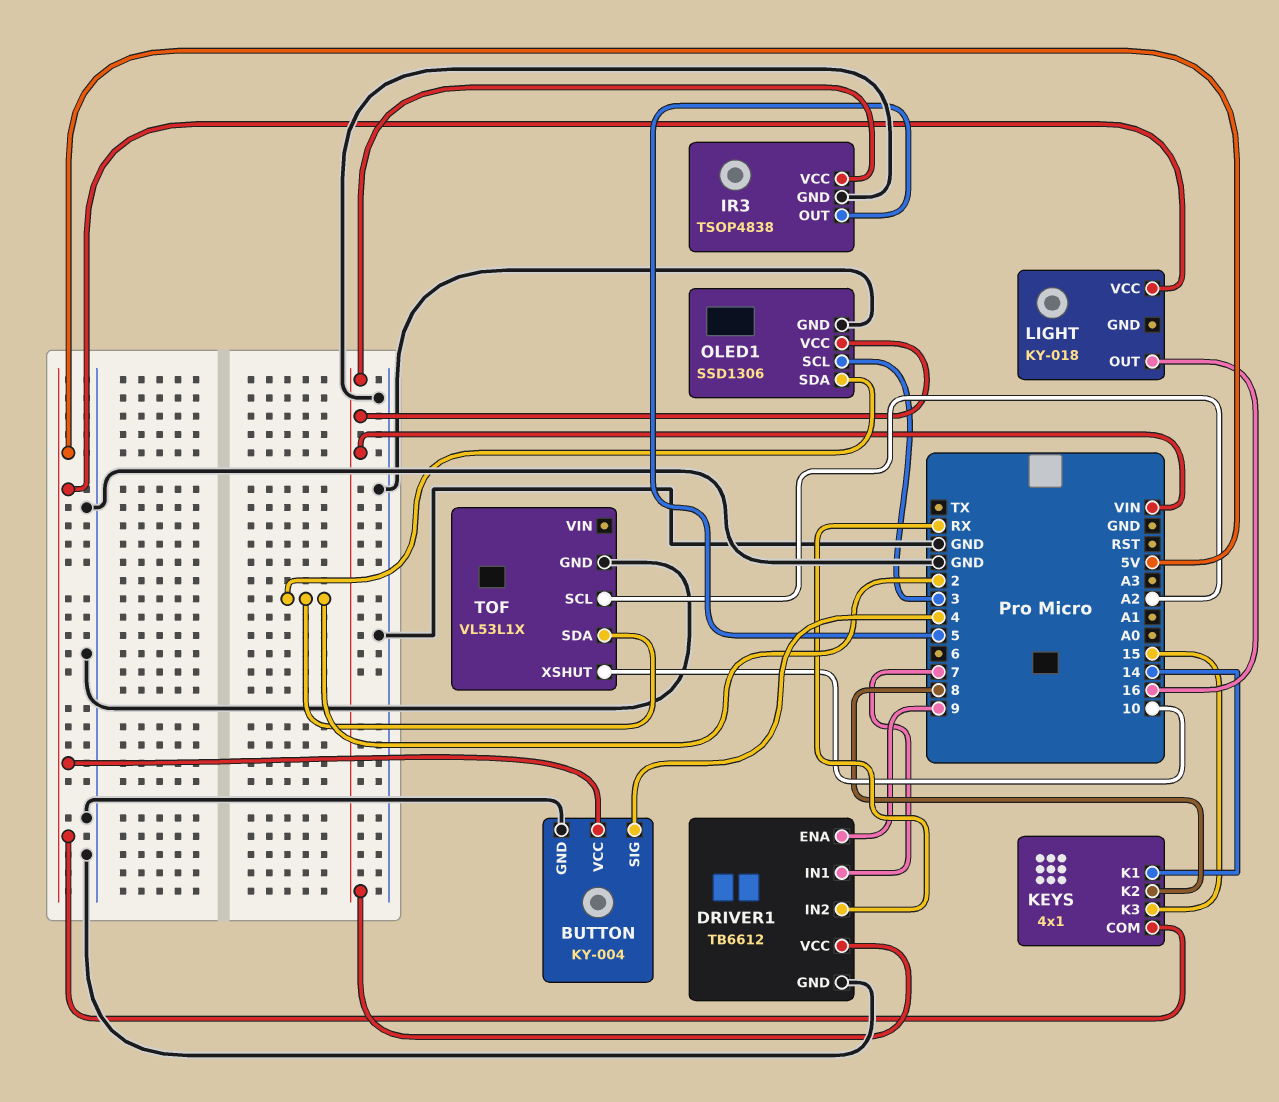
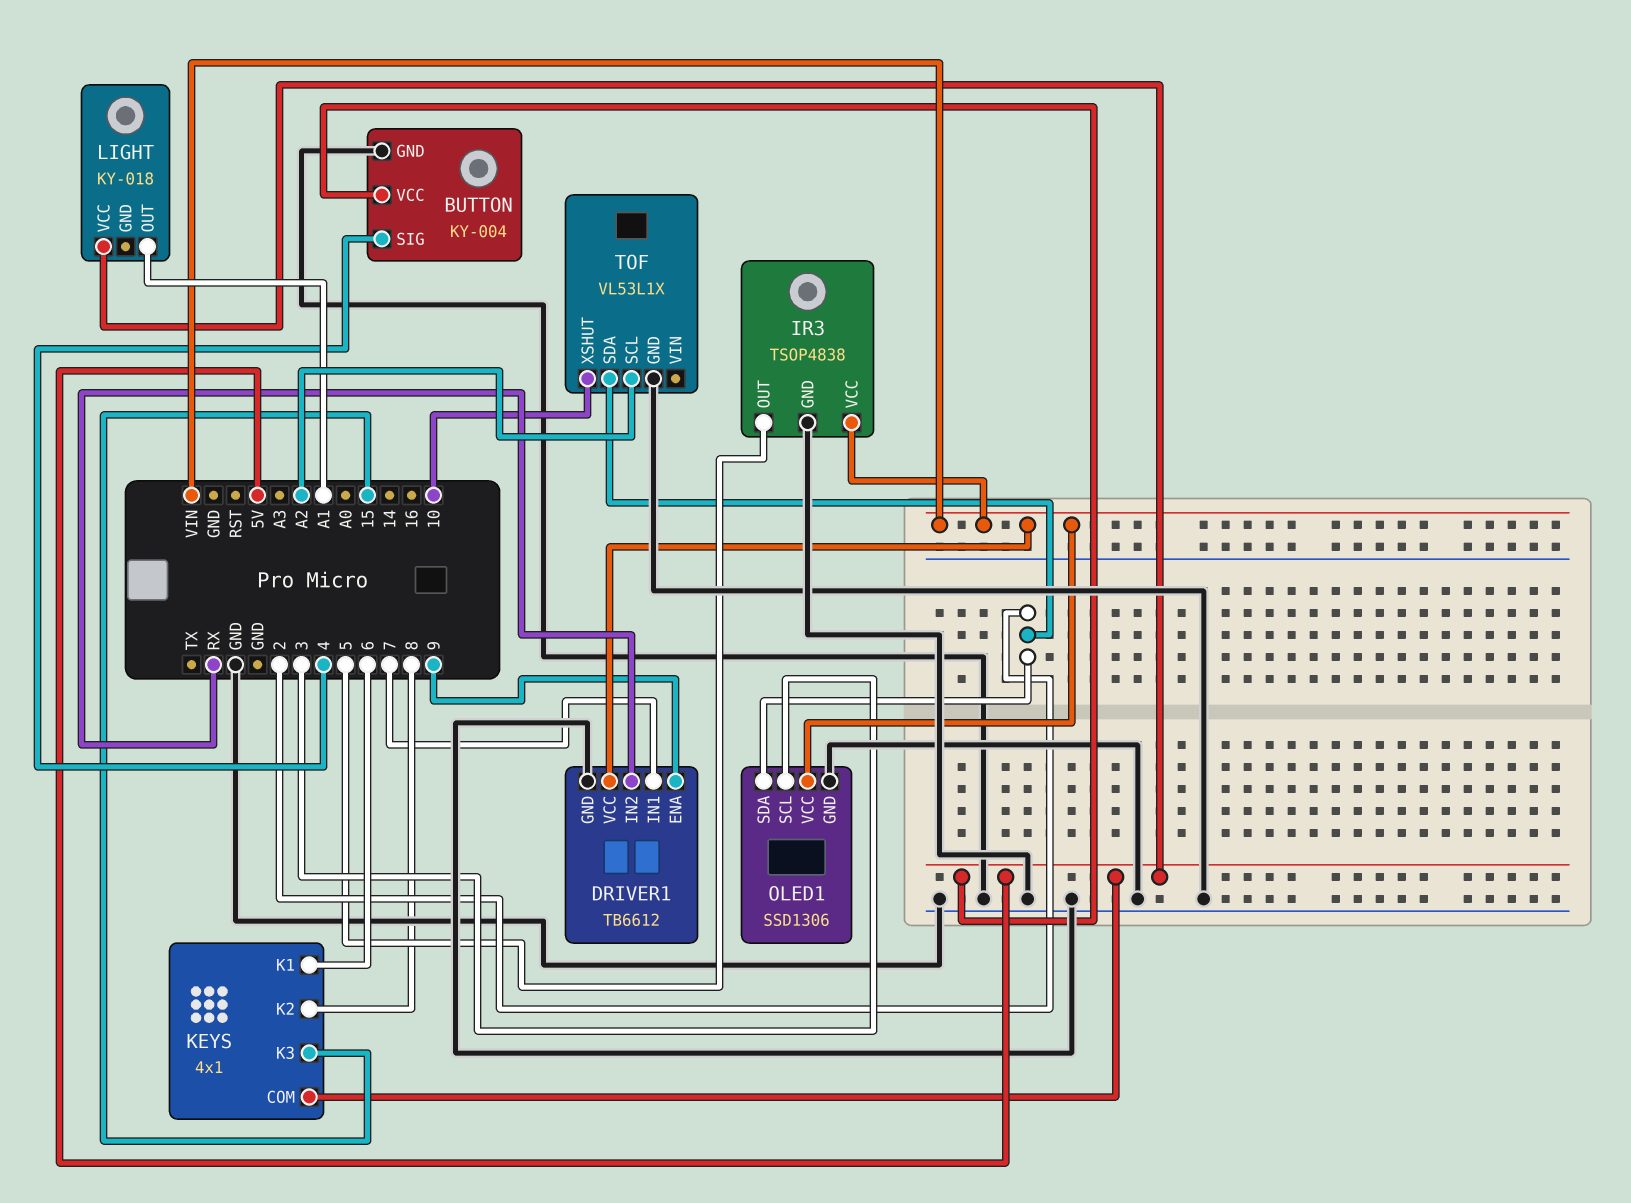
KEYS pin K1: 14 -> 6
LIGHT pin OUT: 16 -> A1

